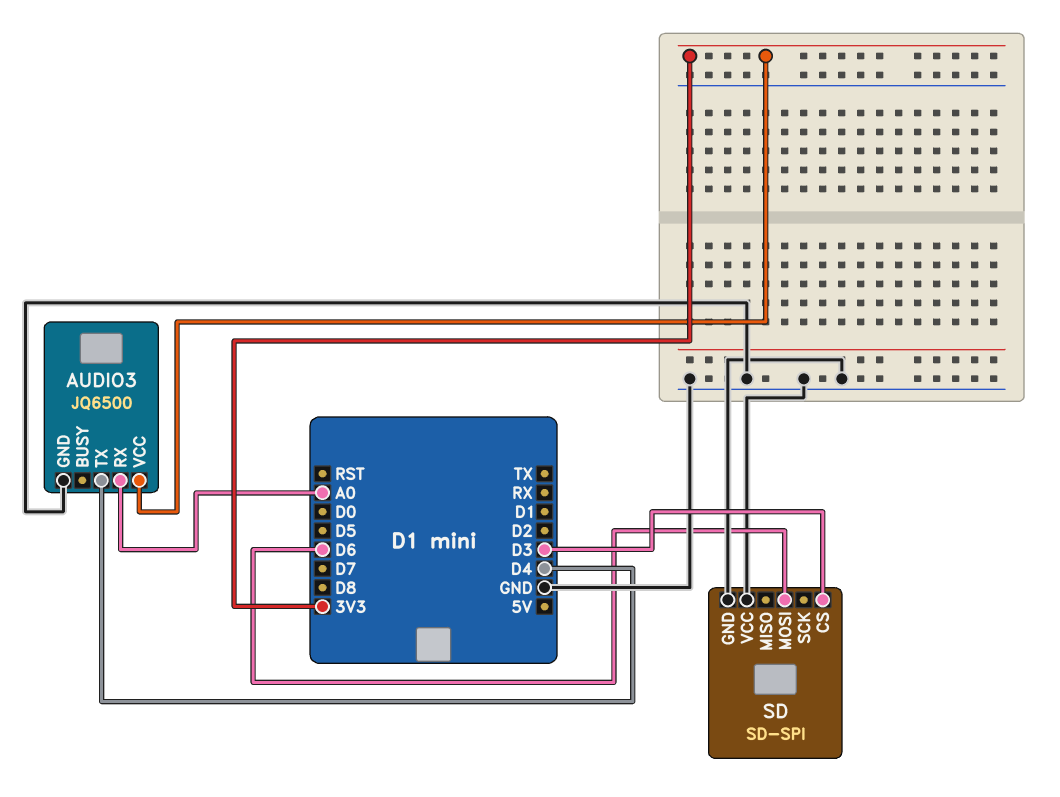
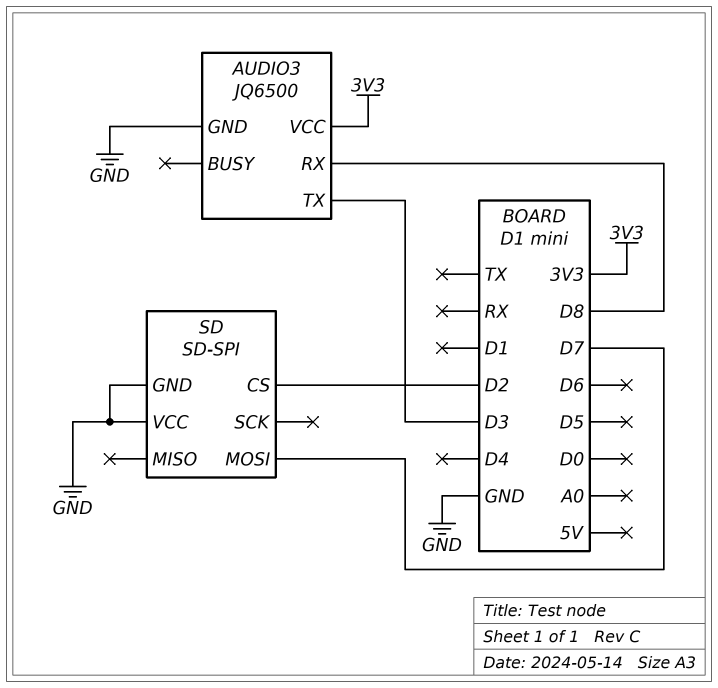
AUDIO3 pin RX: A0 -> D8
AUDIO3 pin TX: D4 -> D3
SD pin CS: D3 -> D2
SD pin MOSI: D6 -> D7

